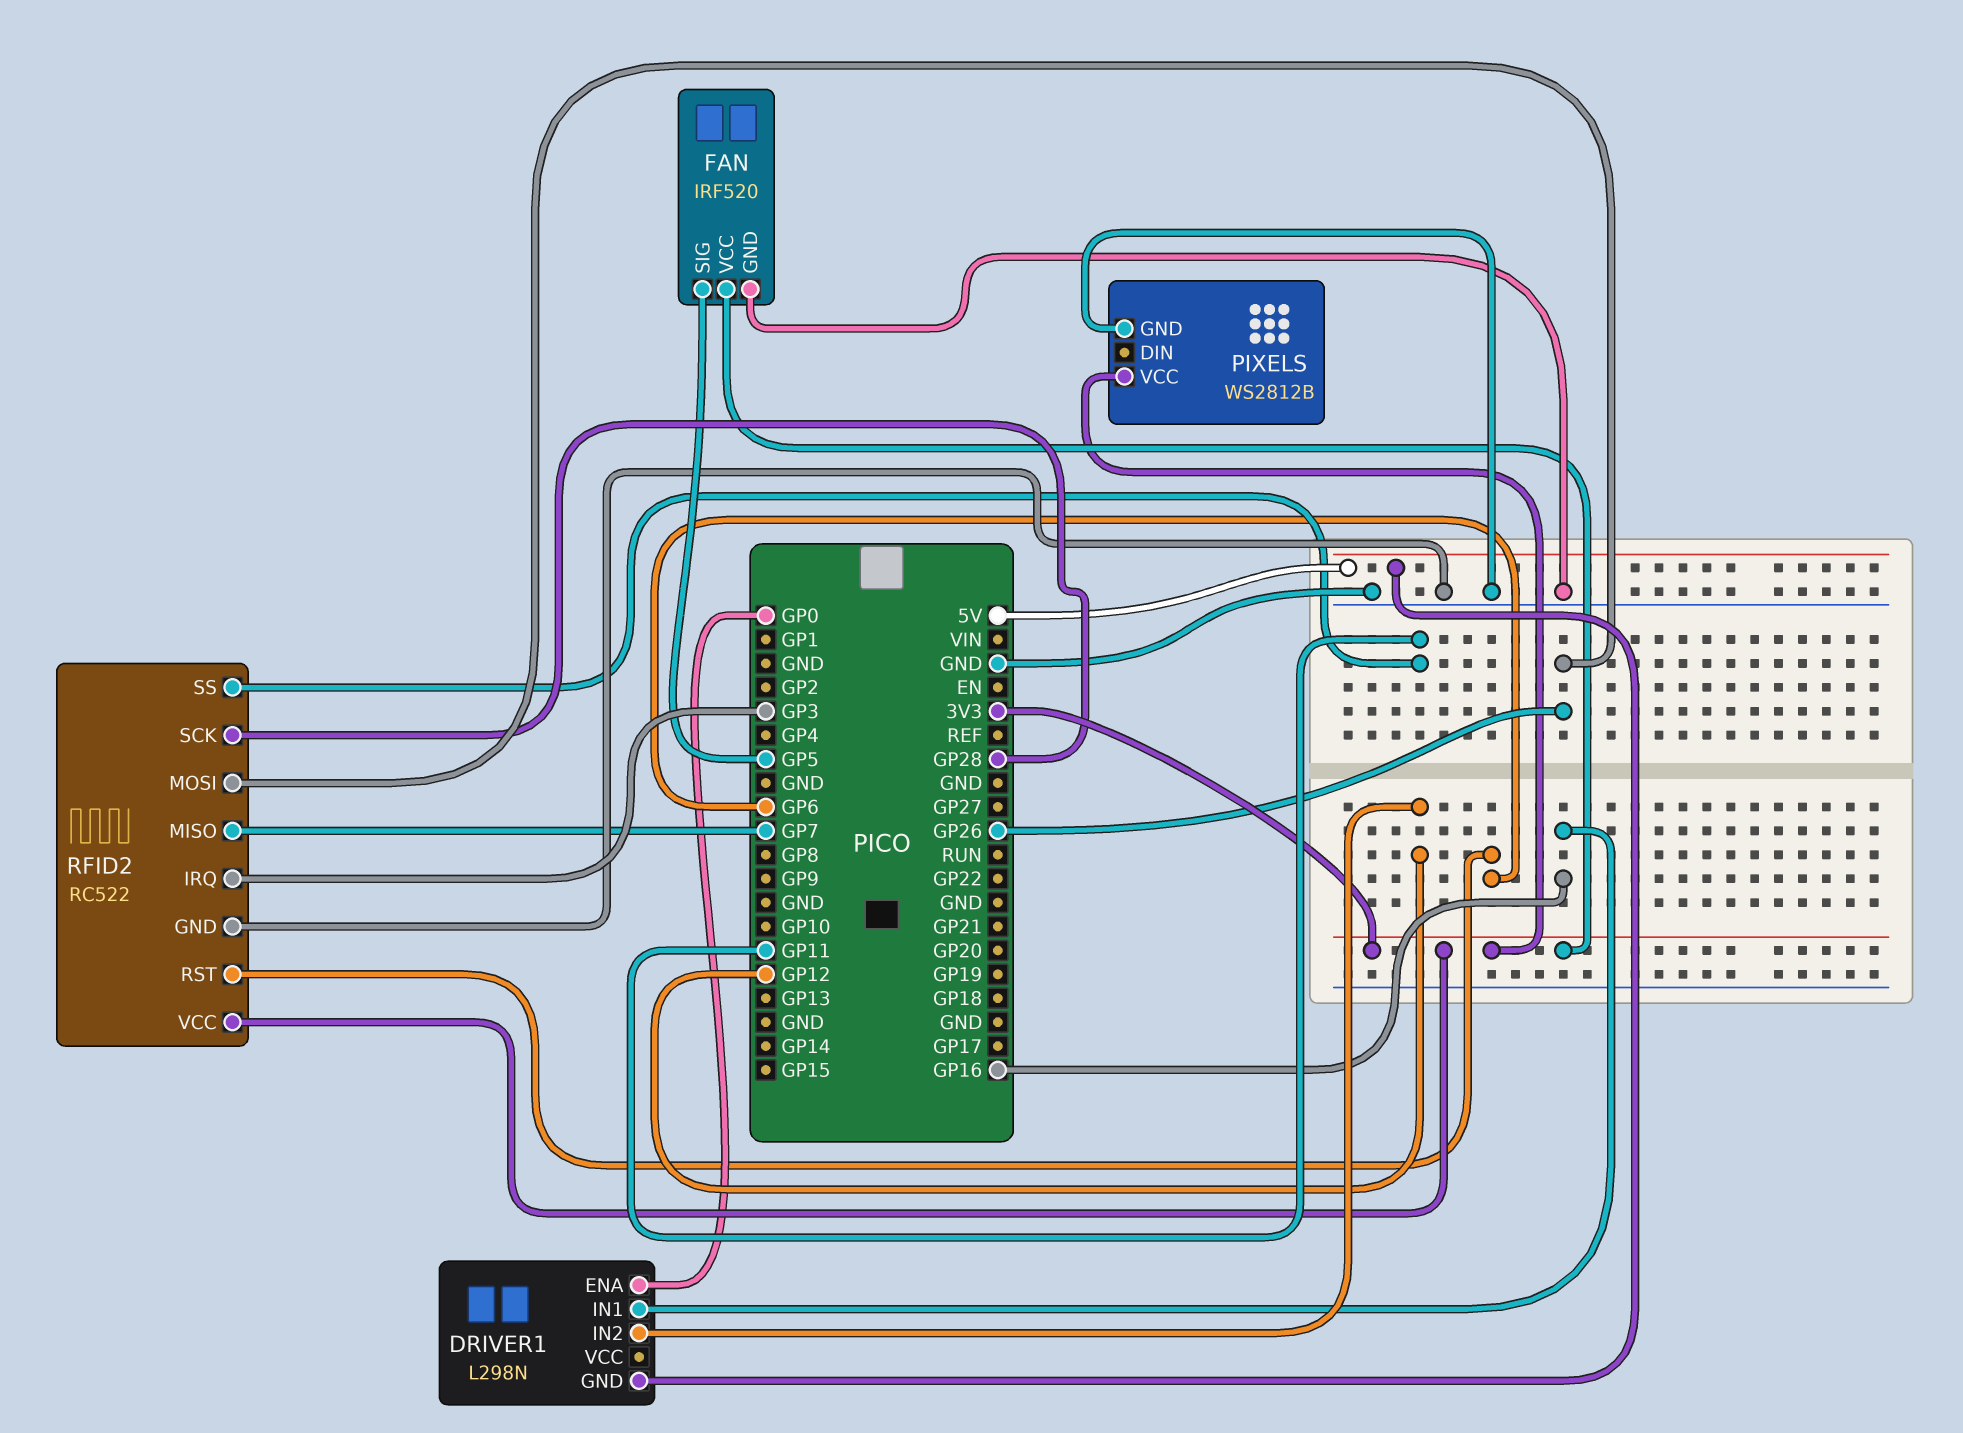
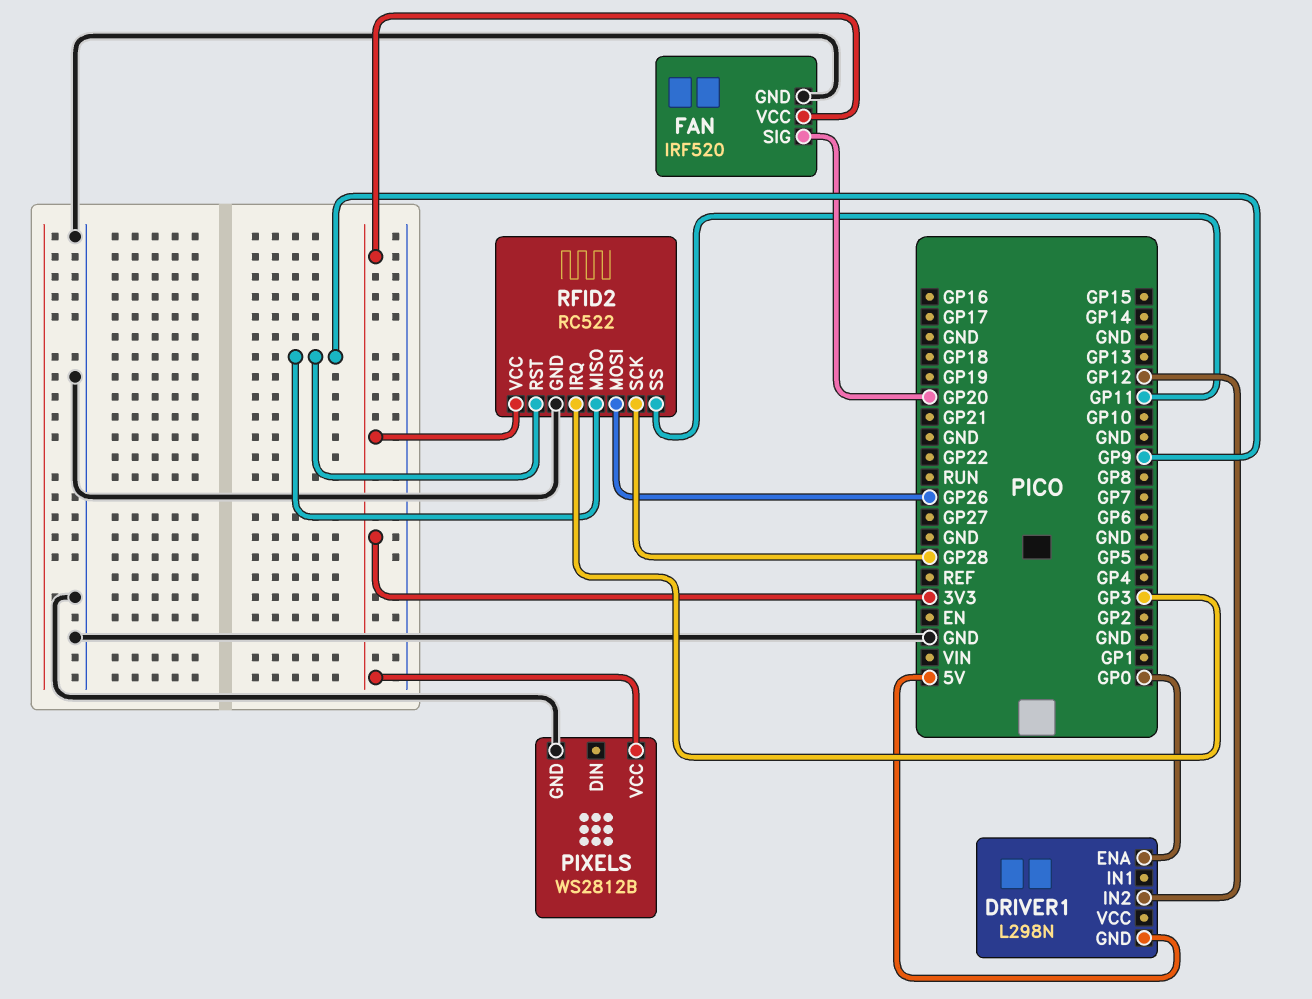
DRIVER1 pin IN1: GP16 -> none
FAN pin SIG: GP5 -> GP20
RFID2 pin MISO: GP7 -> GP9
RFID2 pin RST: GP6 -> GP9

